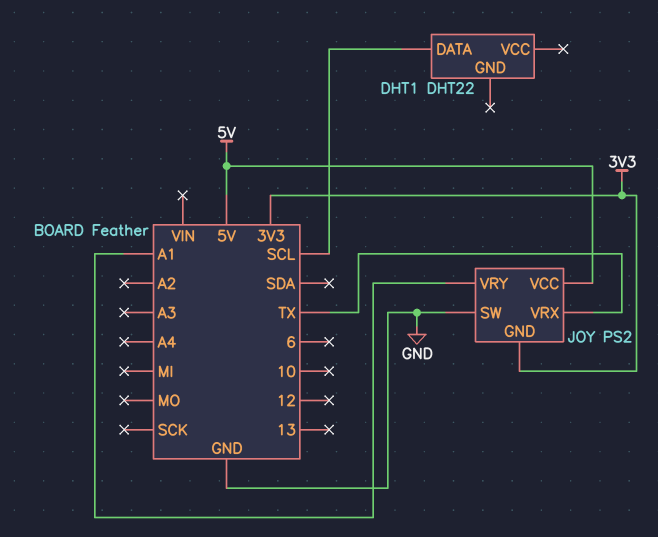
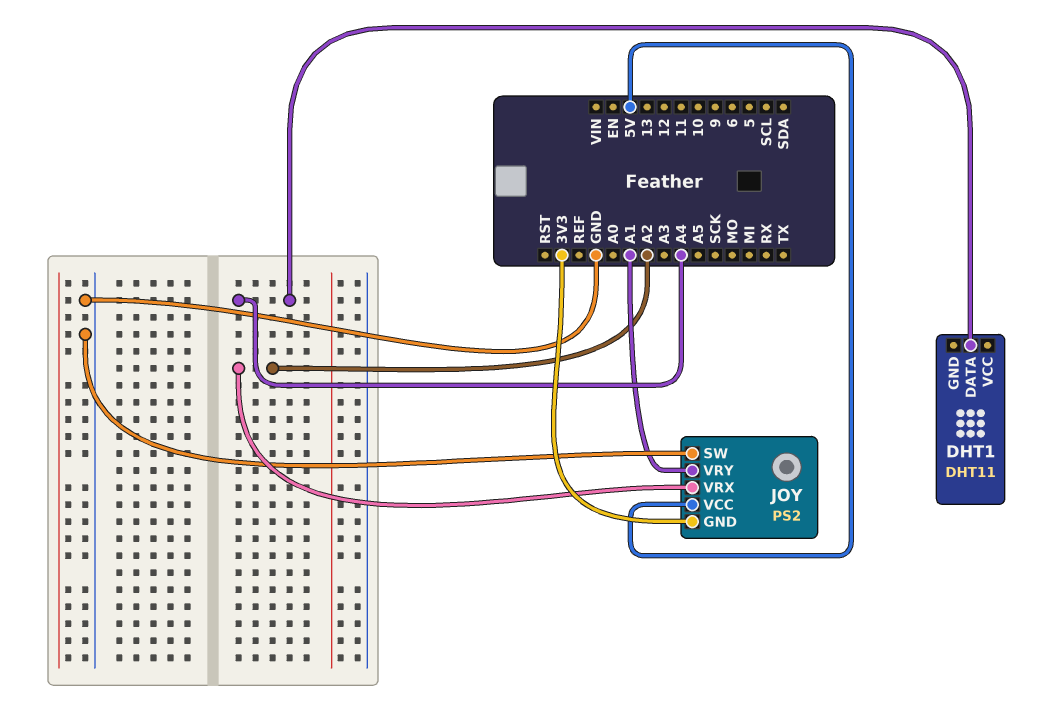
DHT1: DHT22 -> DHT11
DHT1 pin DATA: SCL -> A4
JOY pin VRX: TX -> A2

